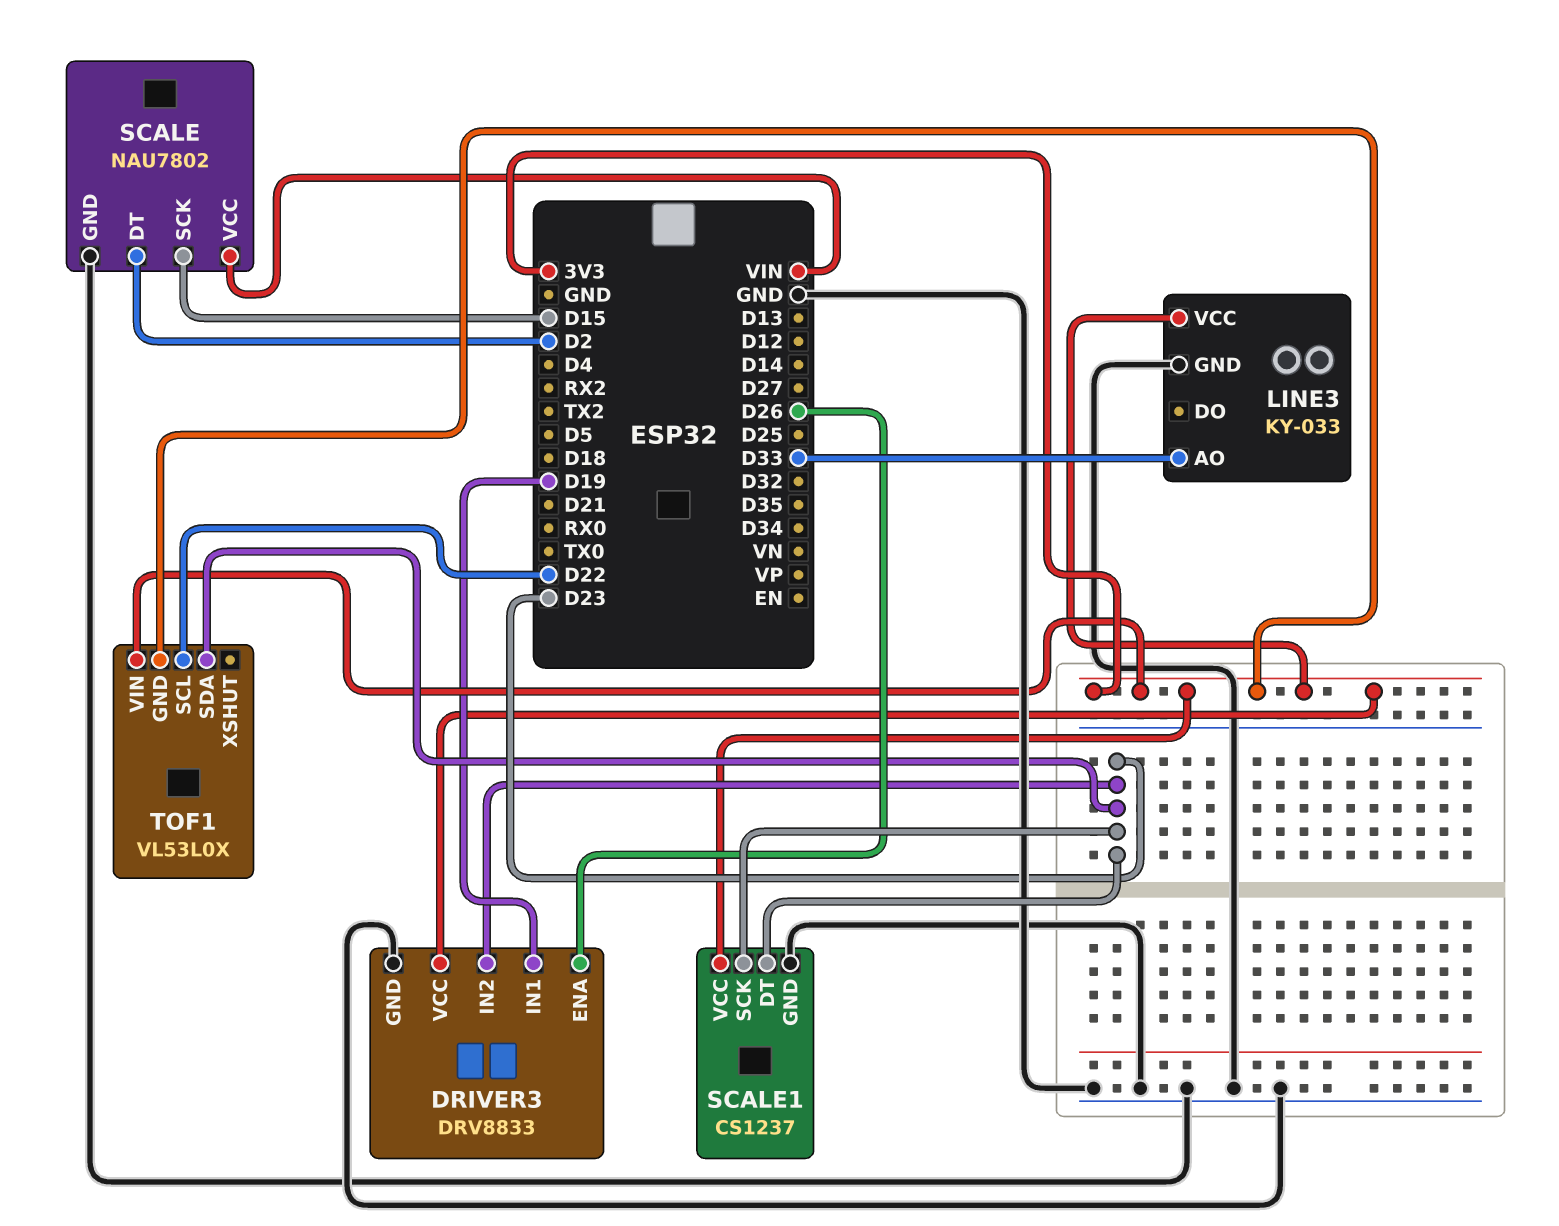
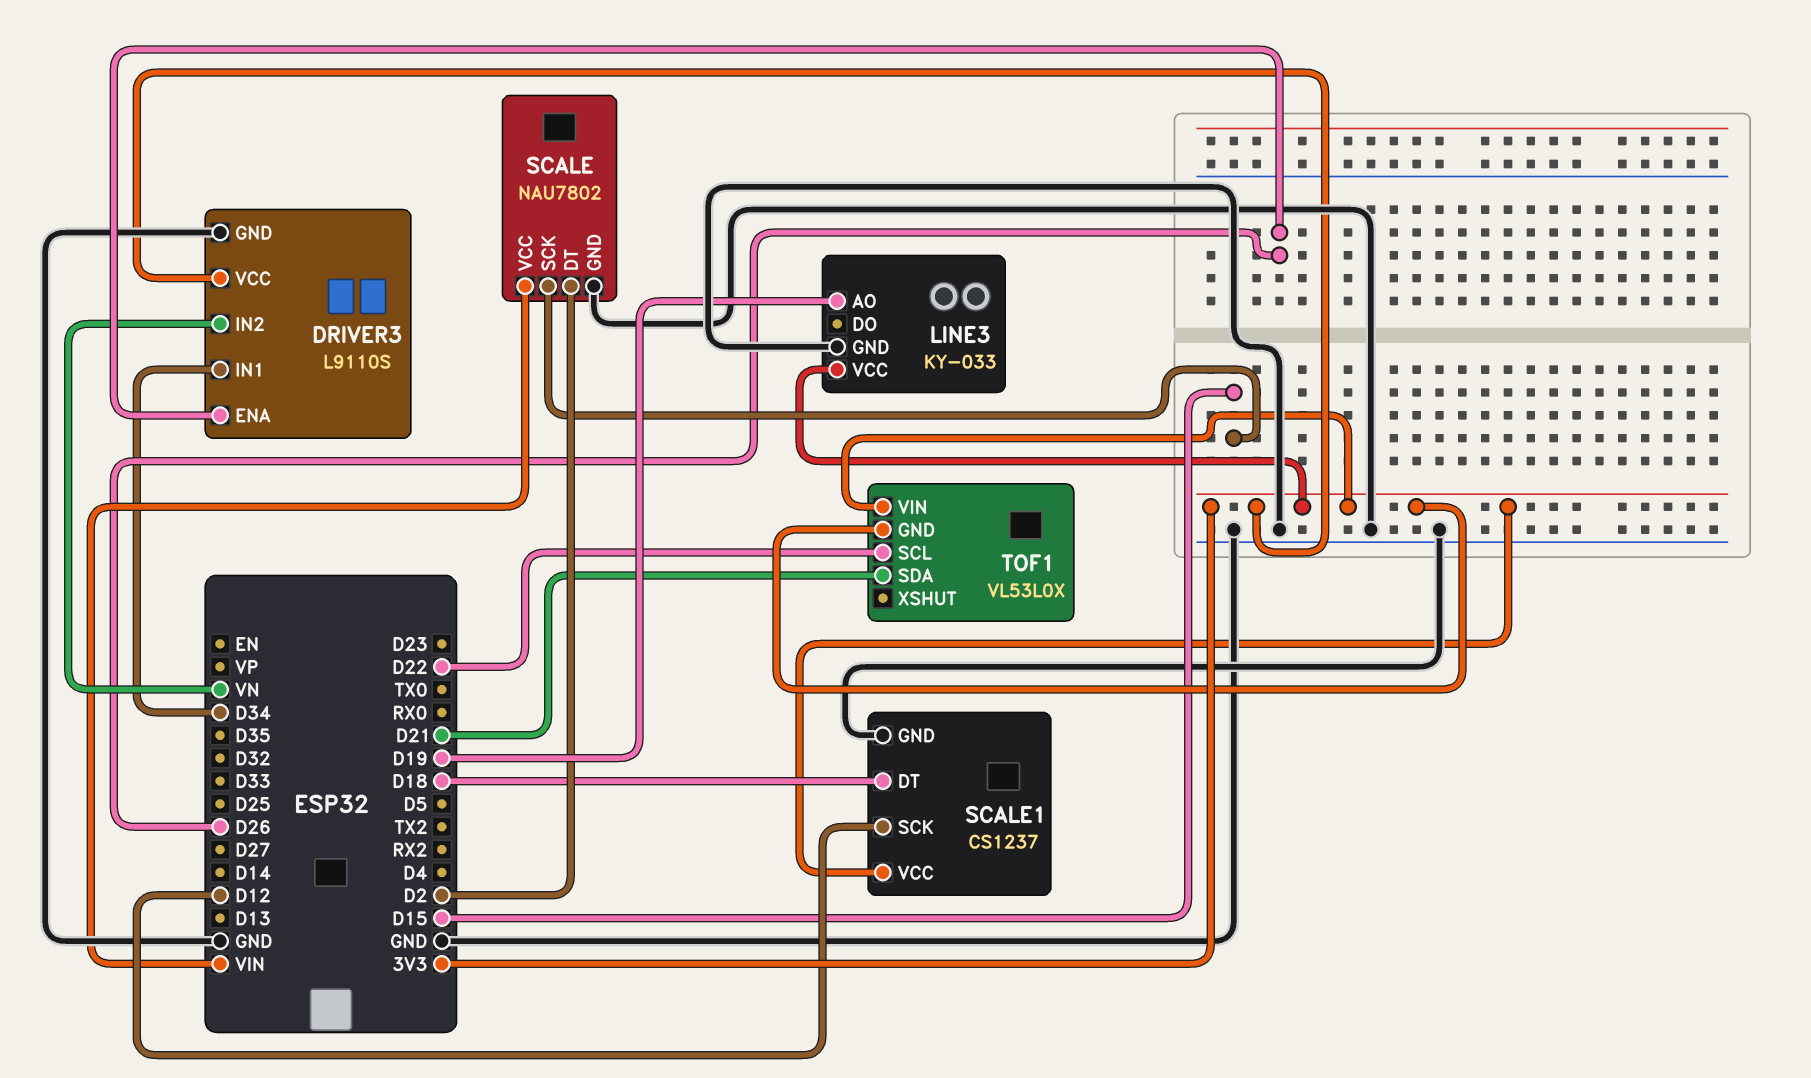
DRIVER3: DRV8833 -> L9110S
DRIVER3 pin IN1: D19 -> D34
DRIVER3 pin IN2: D23 -> VN
LINE3 pin AO: D33 -> D19
SCALE1 pin DT: D23 -> D18
SCALE1 pin SCK: D23 -> D12
TOF1 pin SDA: D23 -> D21

